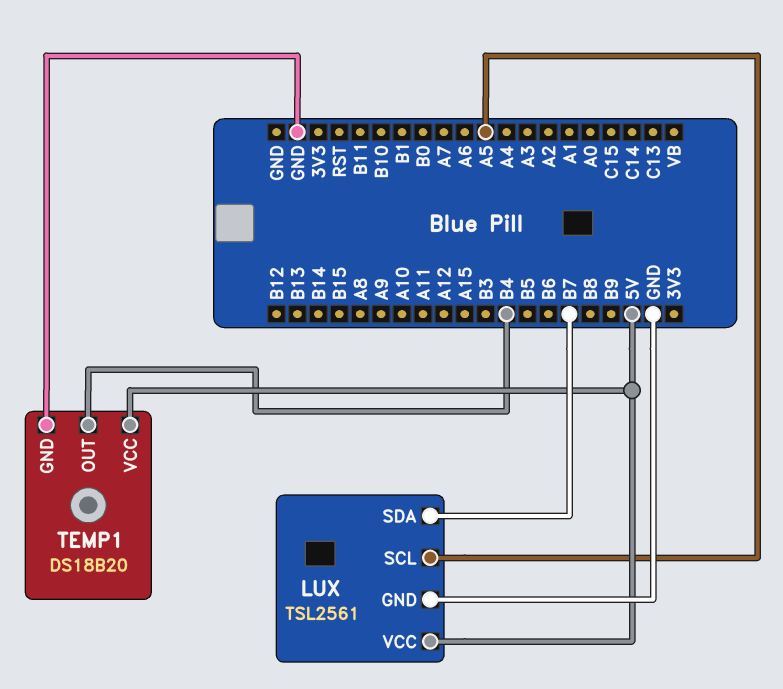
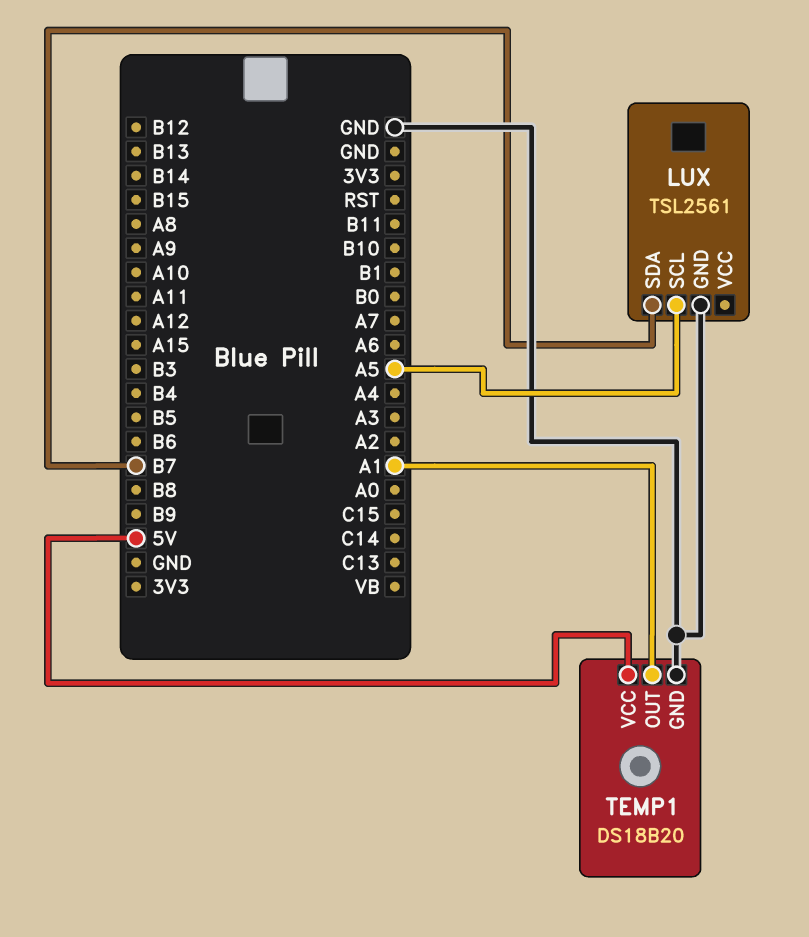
LUX pin VCC: 5V -> none
TEMP1 pin OUT: B4 -> A1

